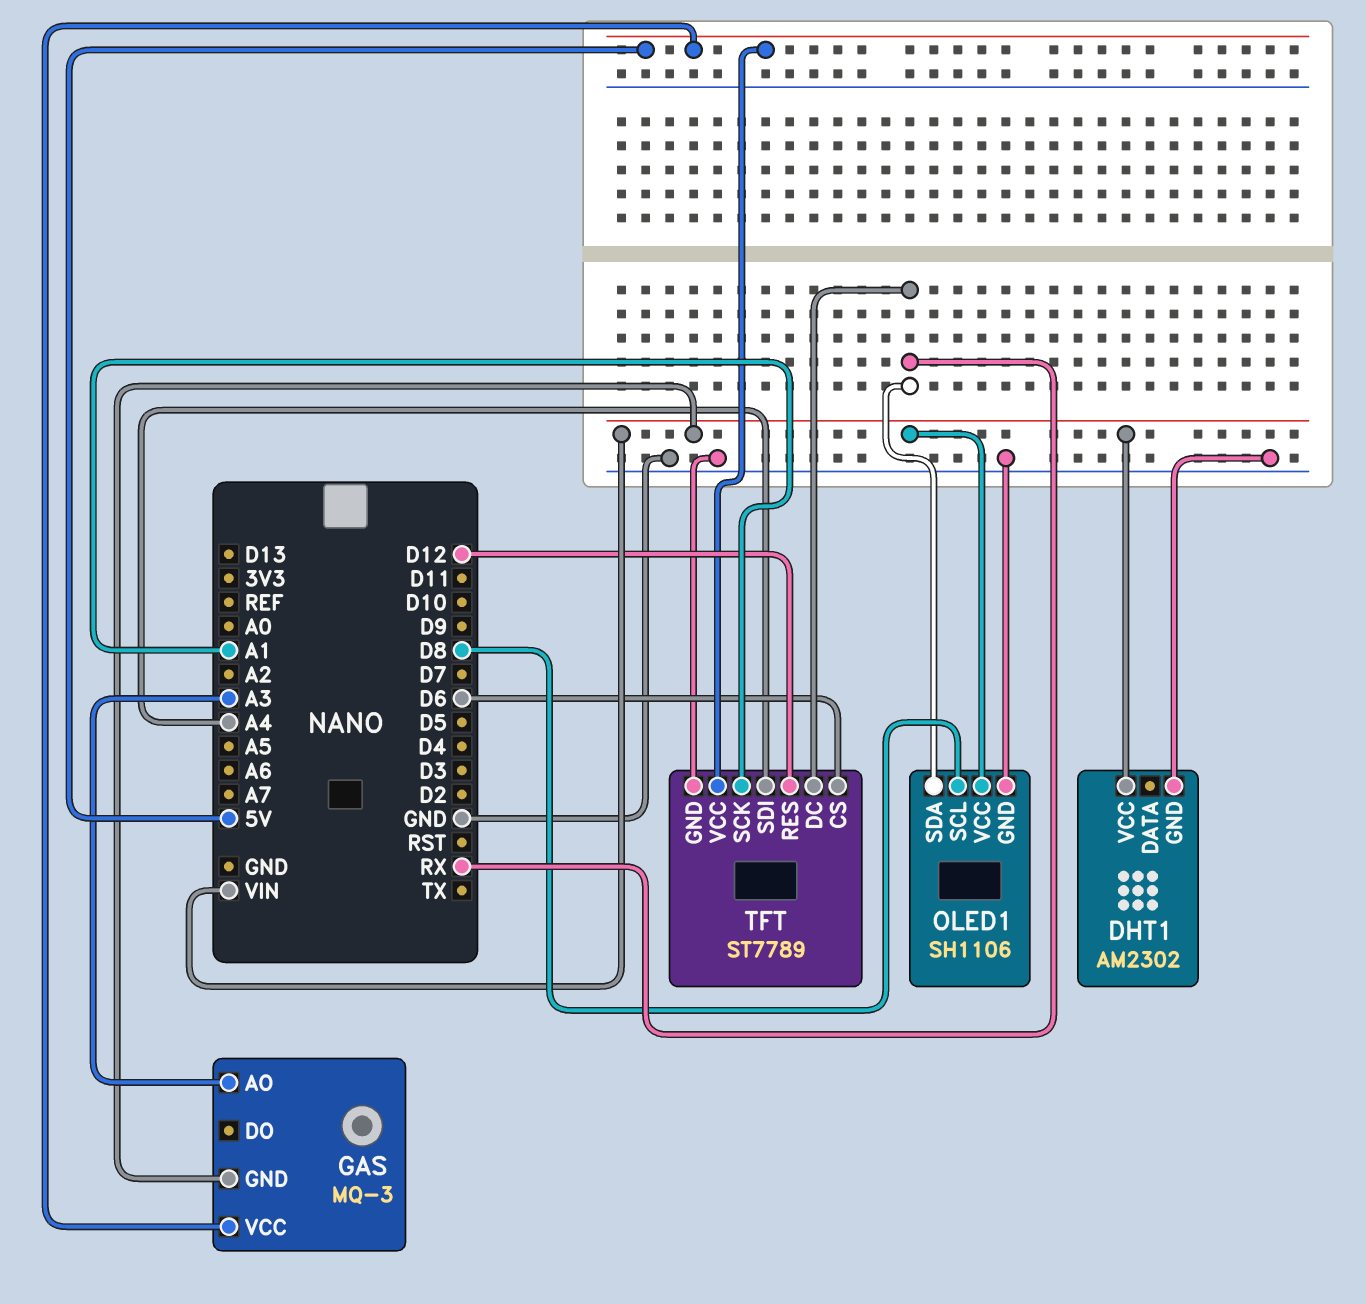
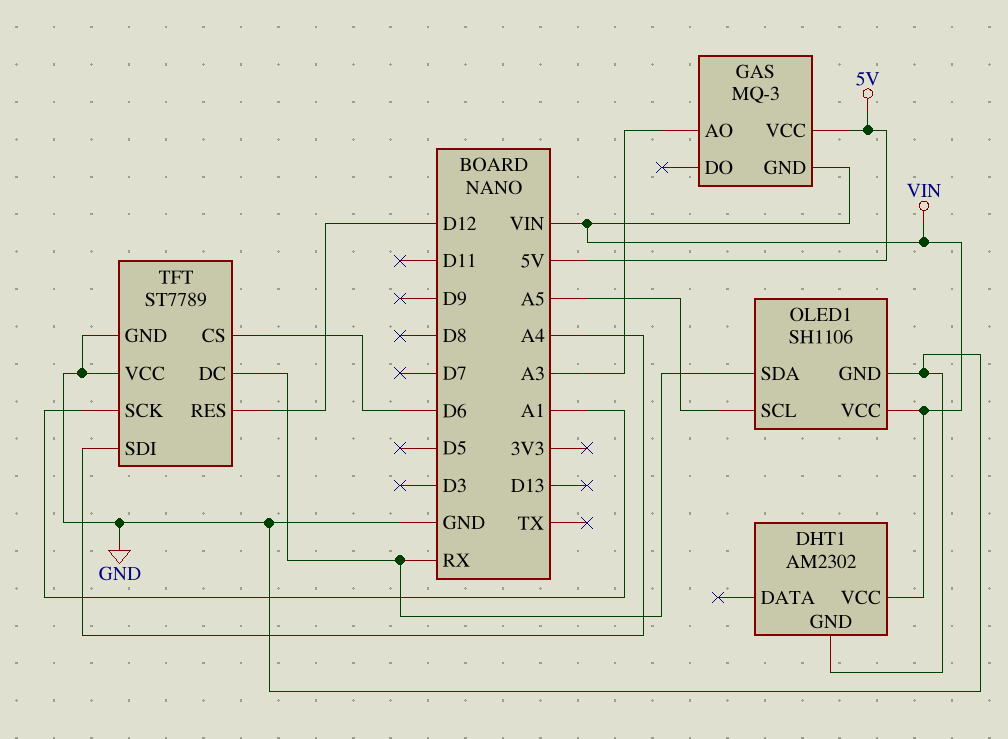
OLED1 pin SCL: D8 -> A5
TFT pin VCC: 5V -> GND

